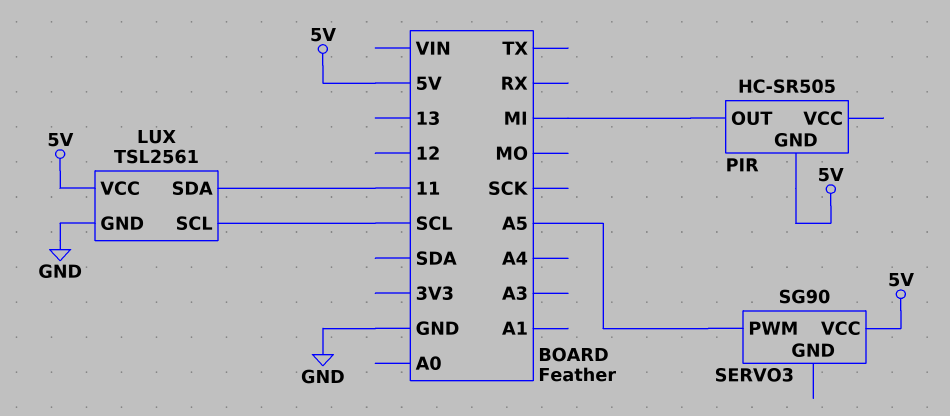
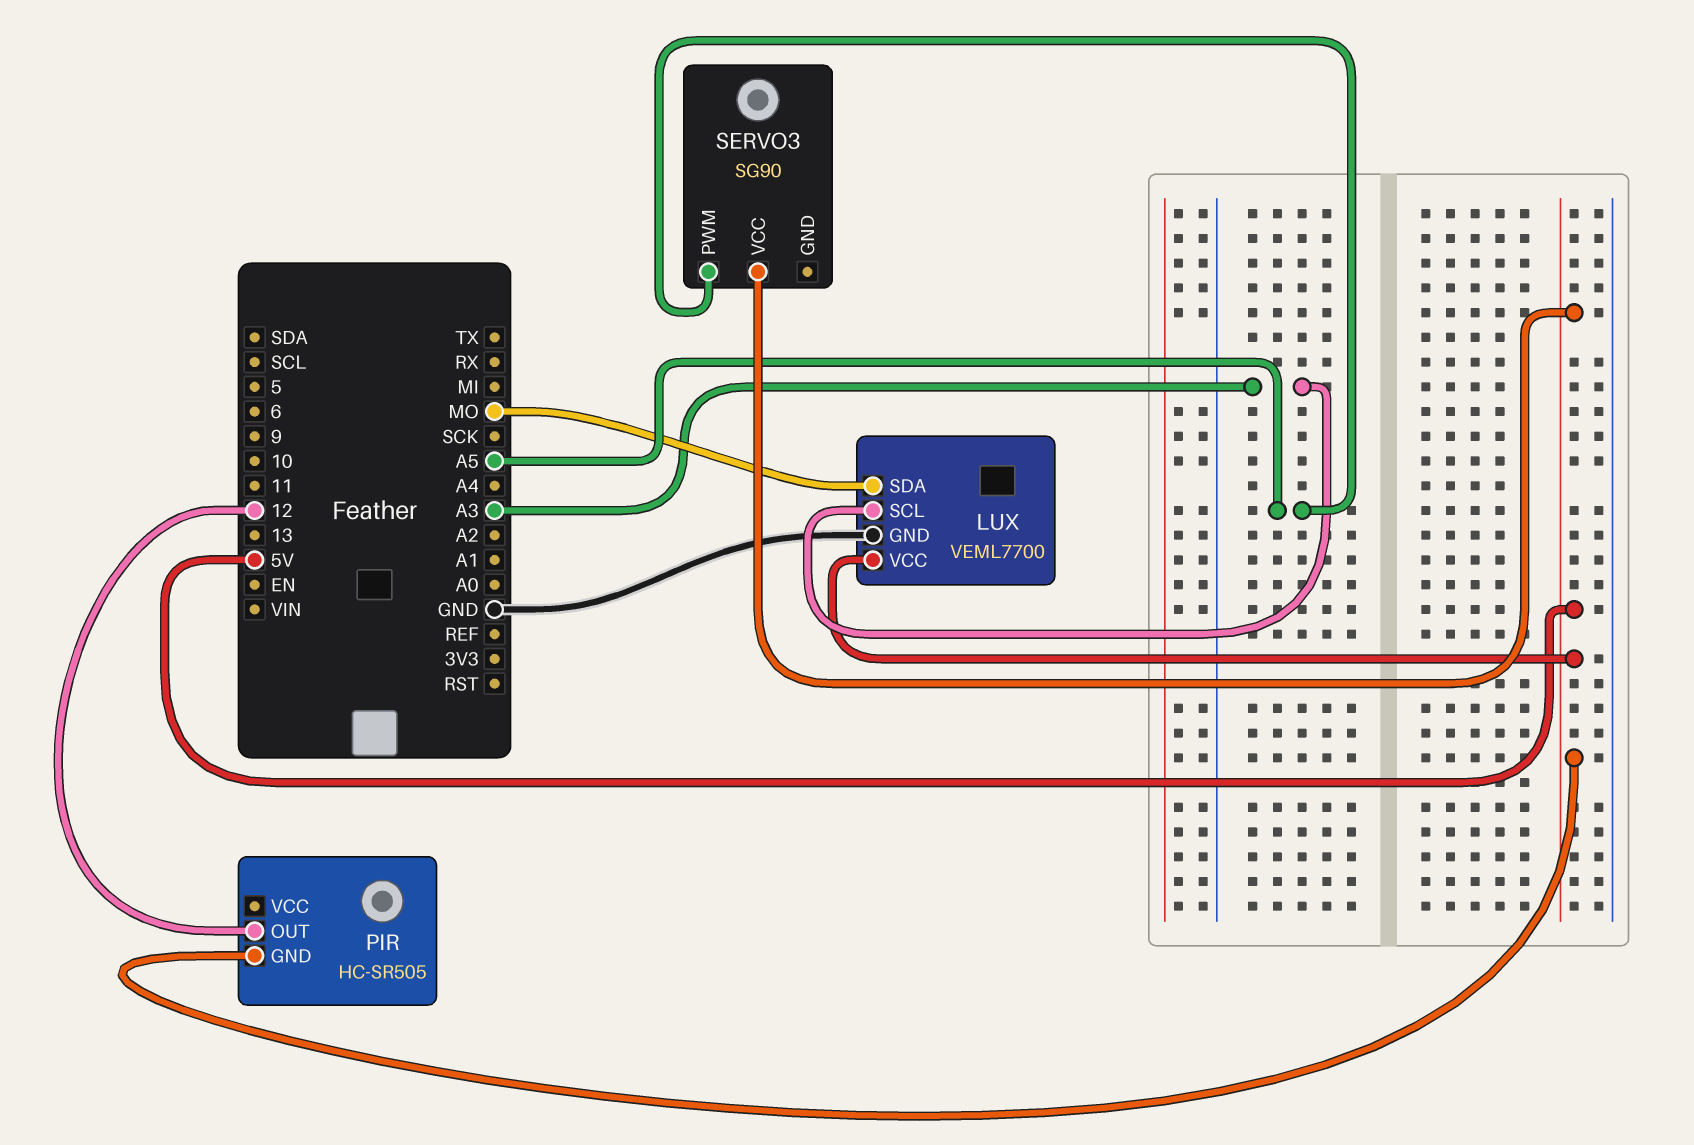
LUX: TSL2561 -> VEML7700
LUX pin SCL: SCL -> A3
LUX pin SDA: 11 -> MO
PIR pin OUT: MI -> 12

